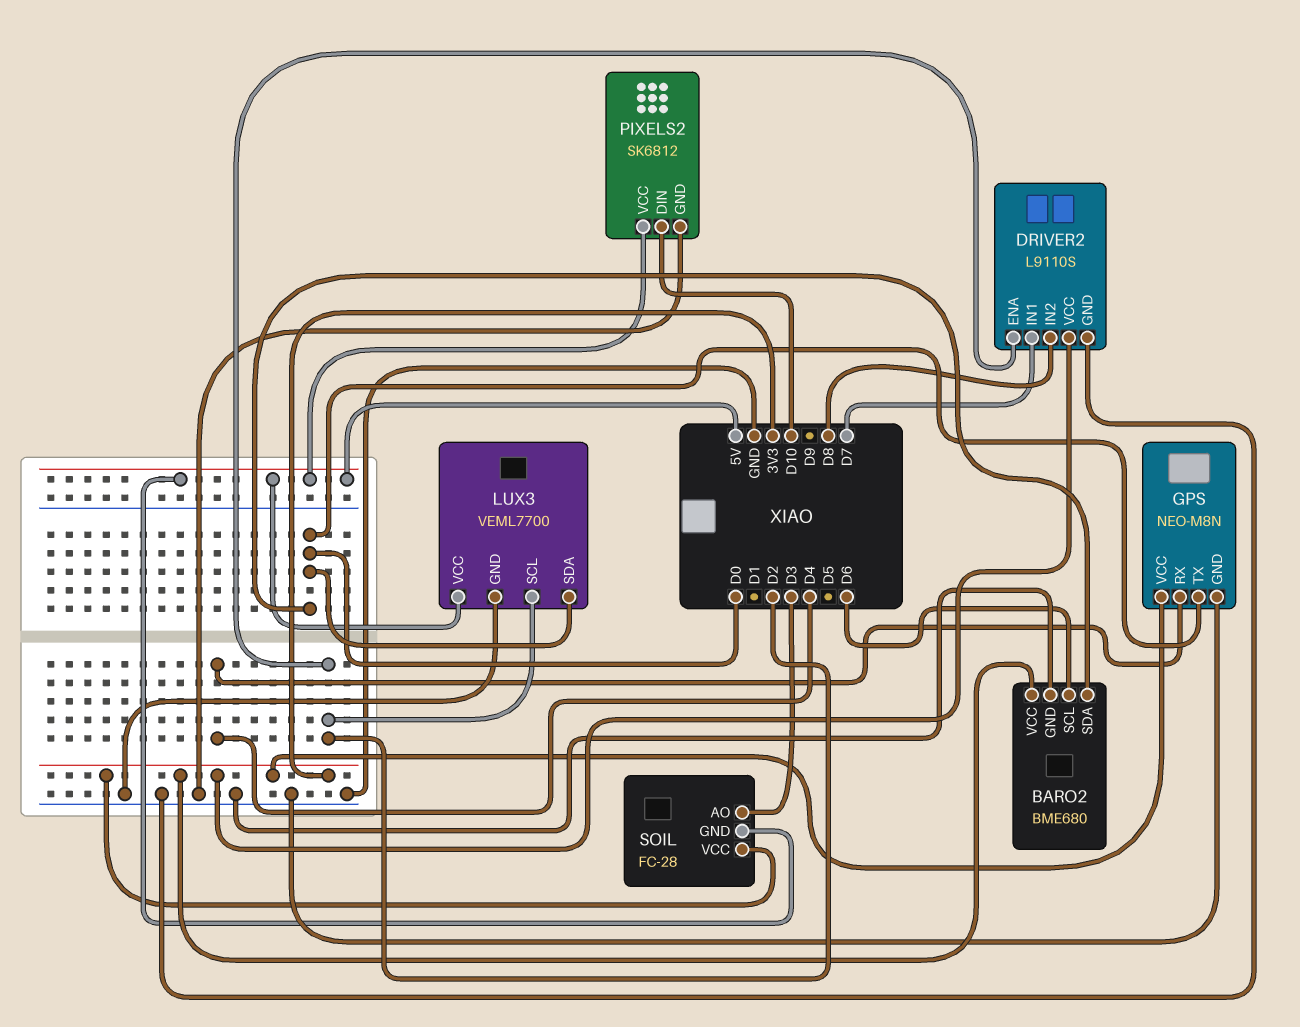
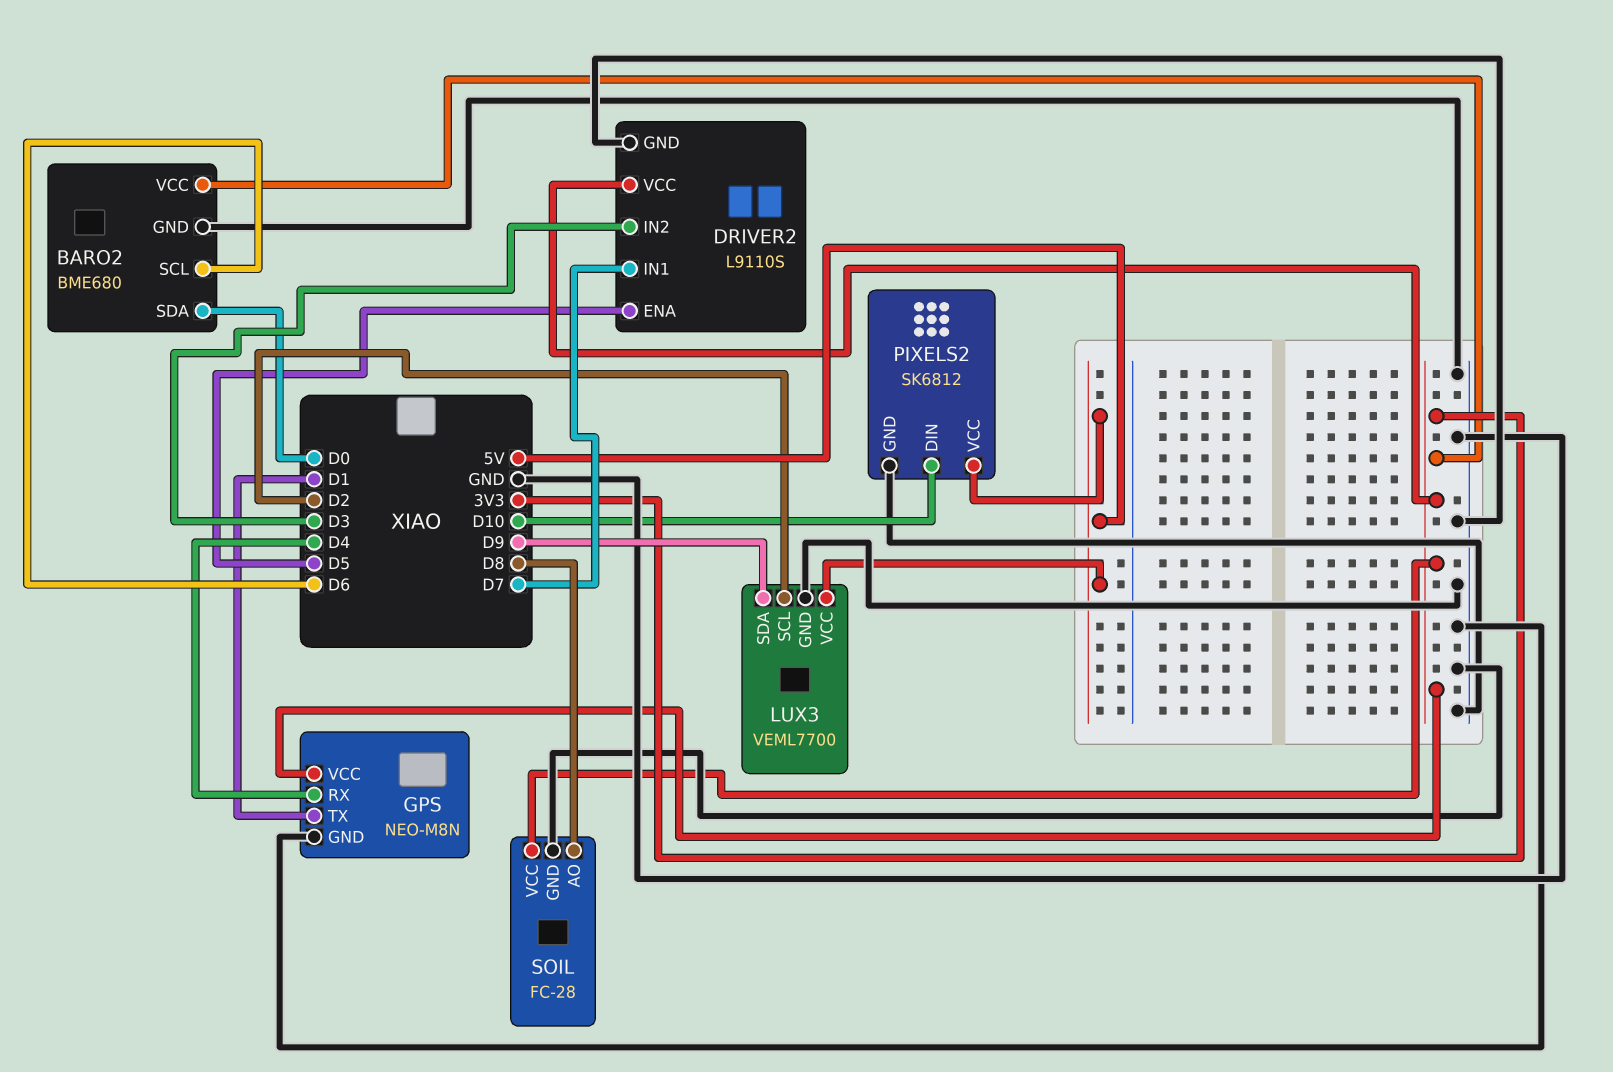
DRIVER2 pin ENA: D2 -> D5
DRIVER2 pin IN2: D8 -> D3
GPS pin TX: D0 -> D1
LUX3 pin SDA: D0 -> D9
SOIL pin AO: D3 -> D8
SOIL pin GND: 5V -> GND

